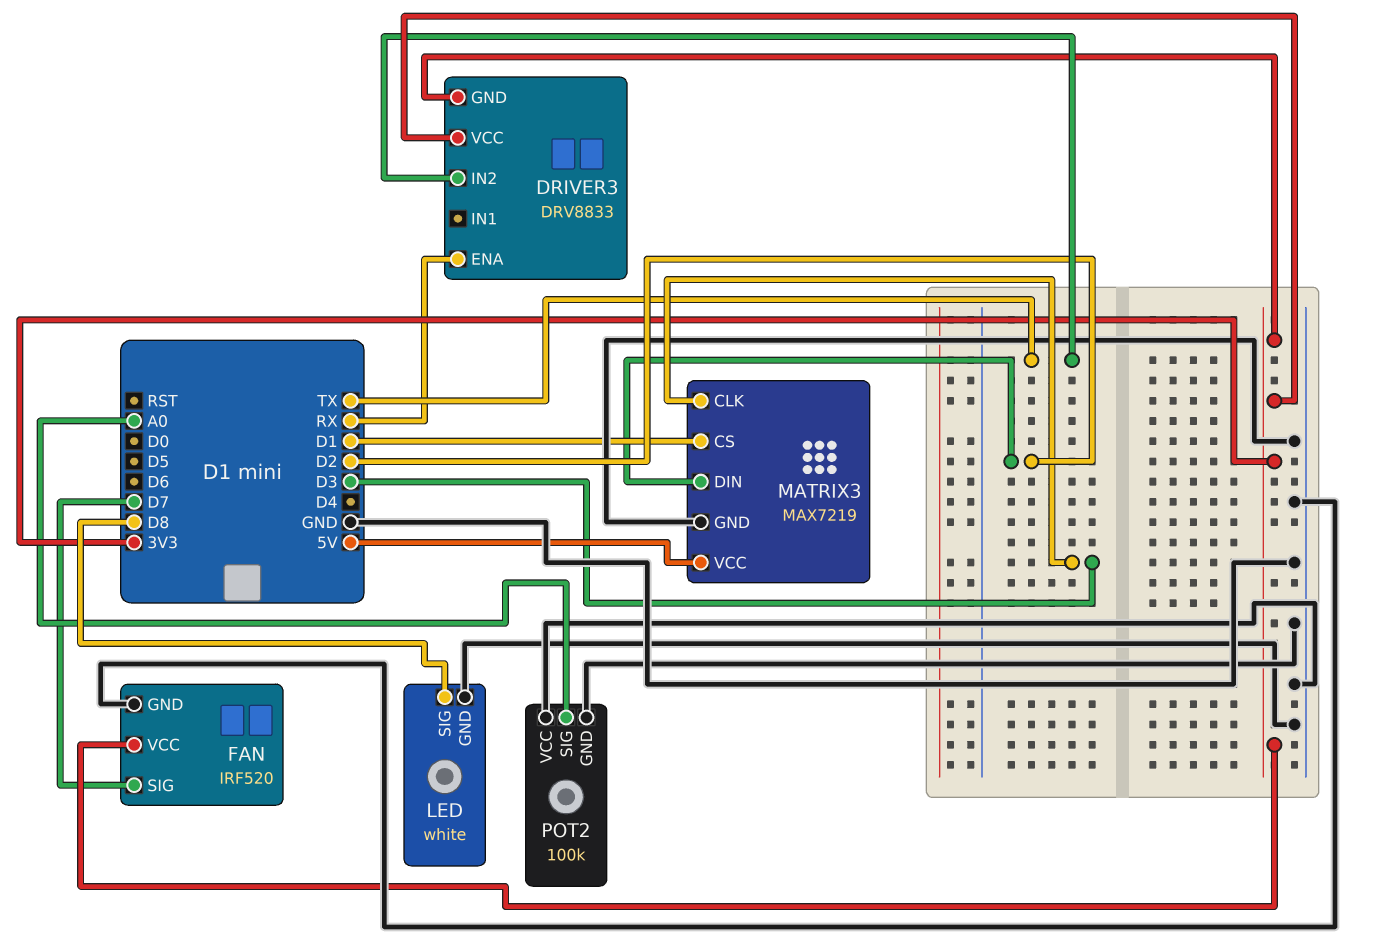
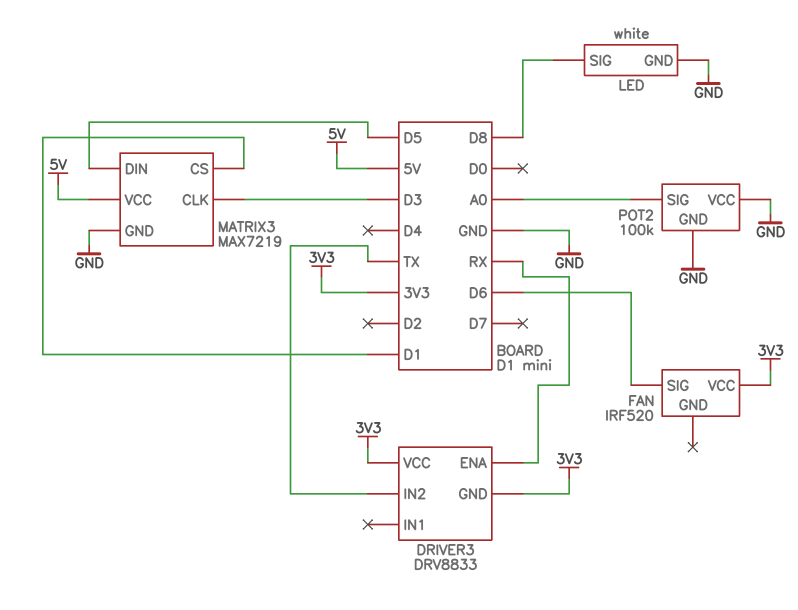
FAN pin GND: GND -> none
FAN pin SIG: D7 -> D6
MATRIX3 pin DIN: D2 -> D5

